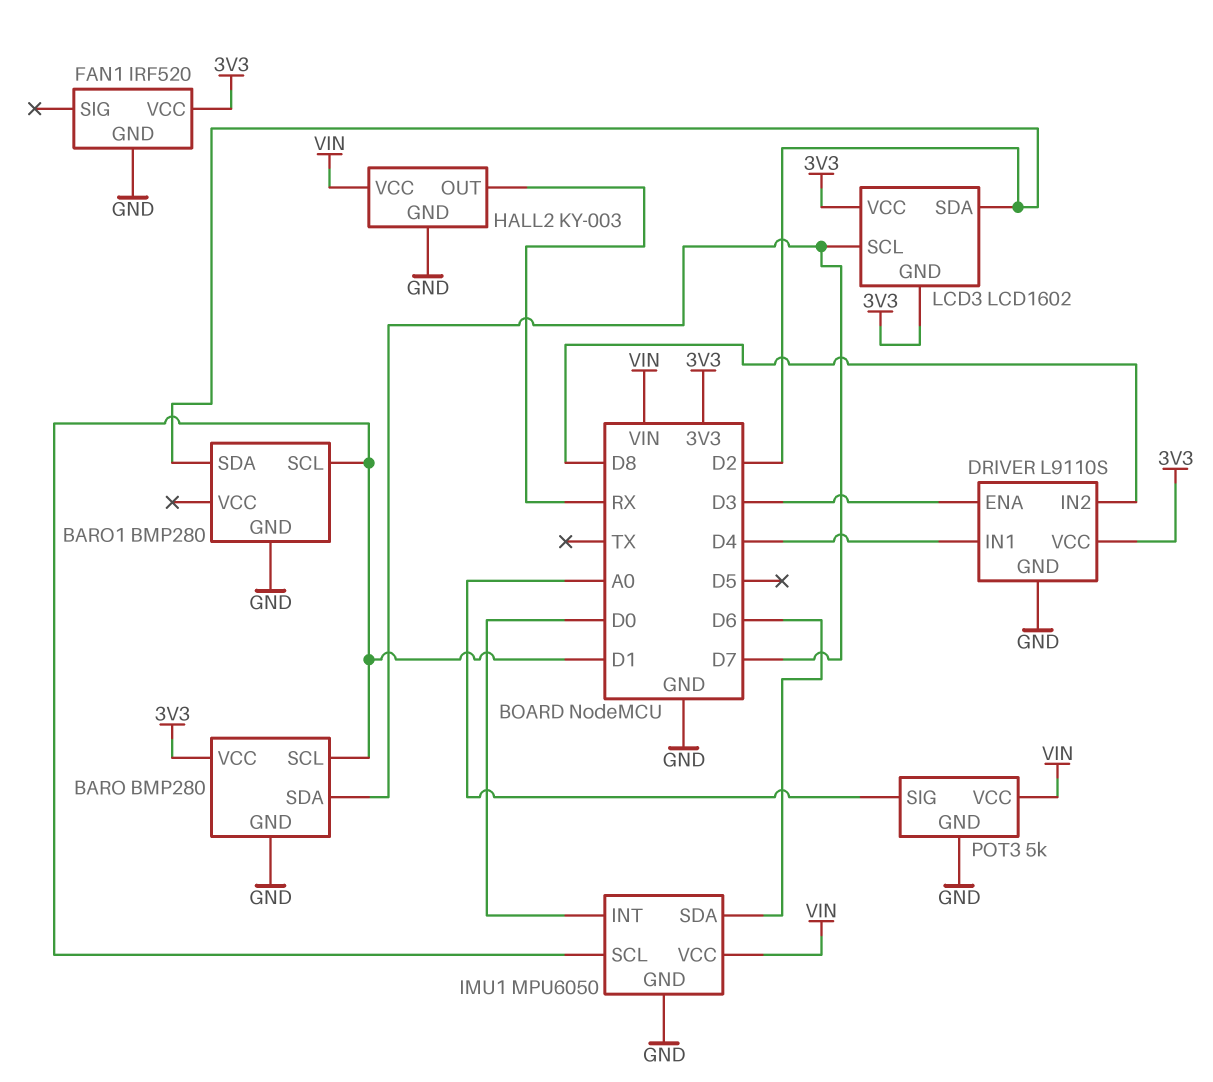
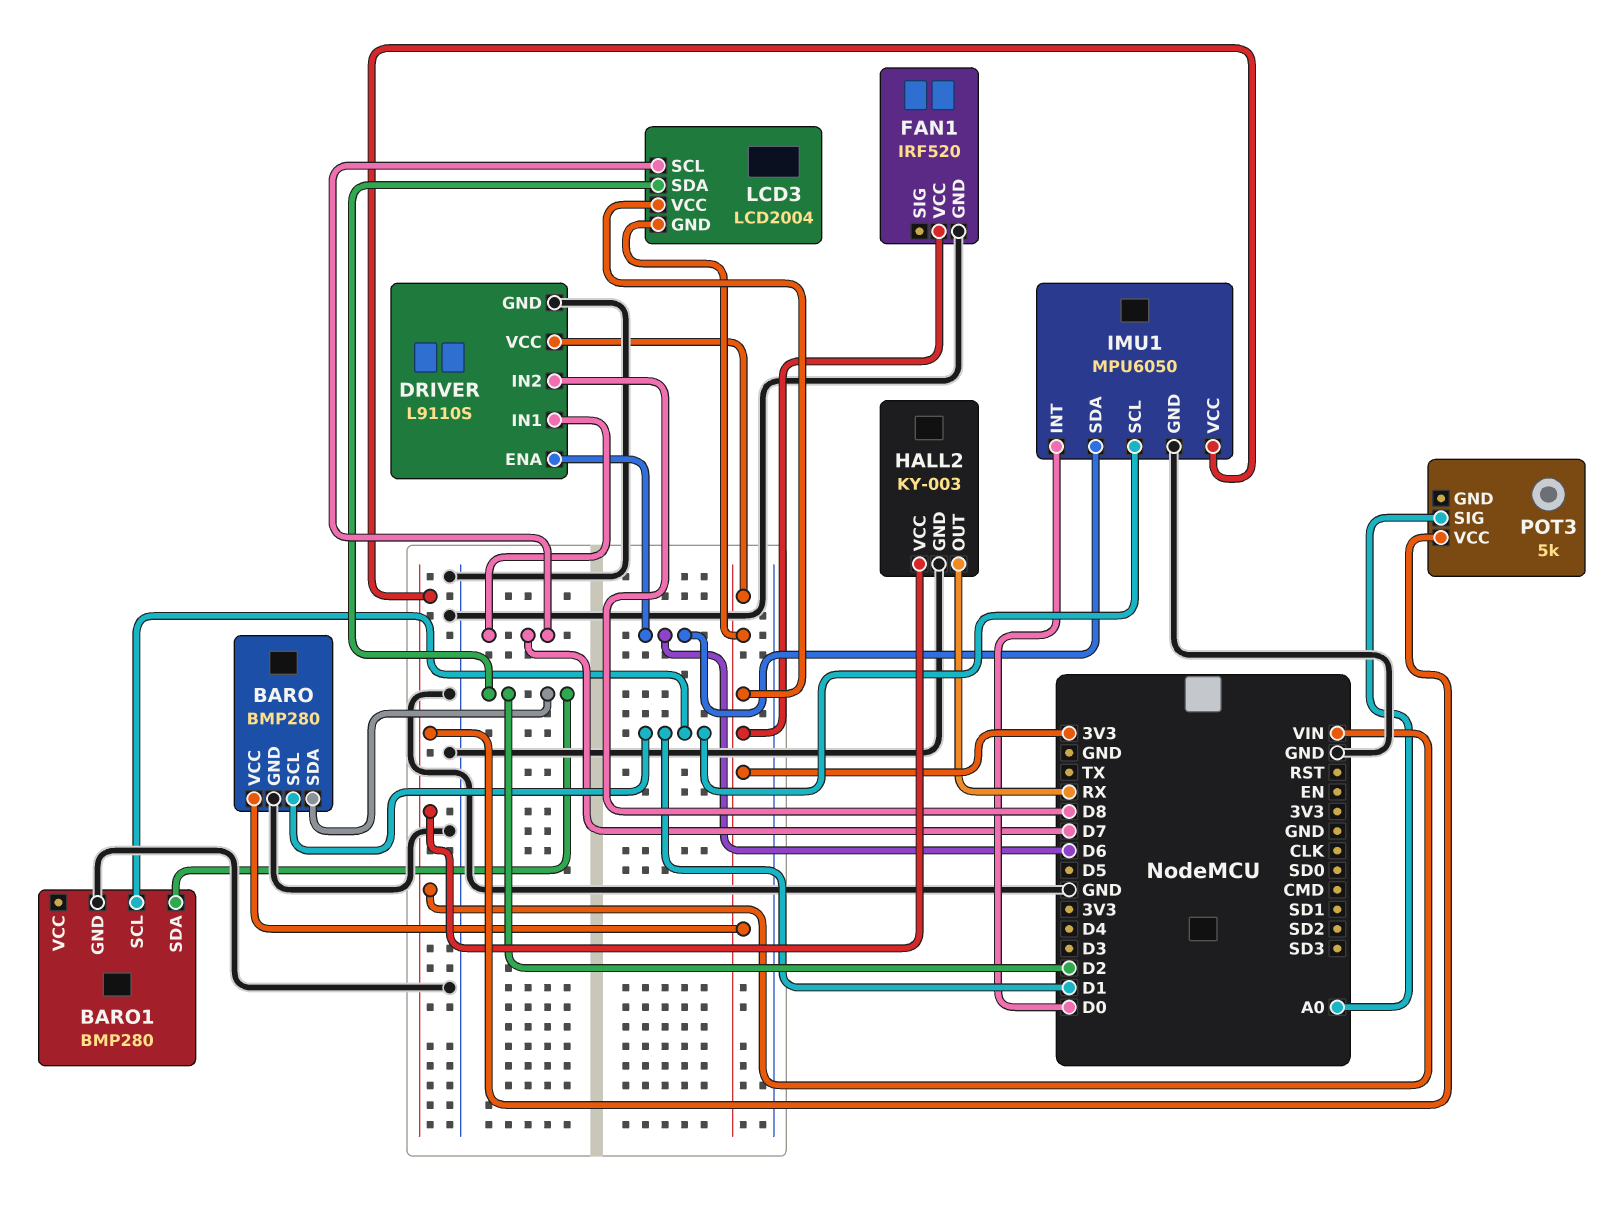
BARO pin SDA: D7 -> D2
DRIVER pin ENA: D3 -> D6
DRIVER pin IN1: D4 -> D7
LCD3: LCD1602 -> LCD2004
POT3 pin GND: GND -> none

